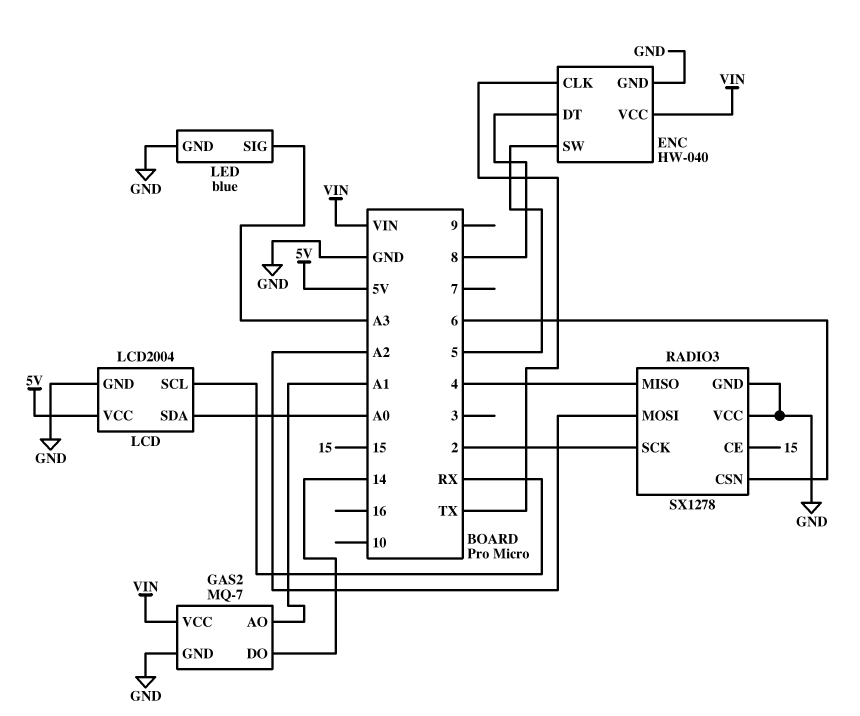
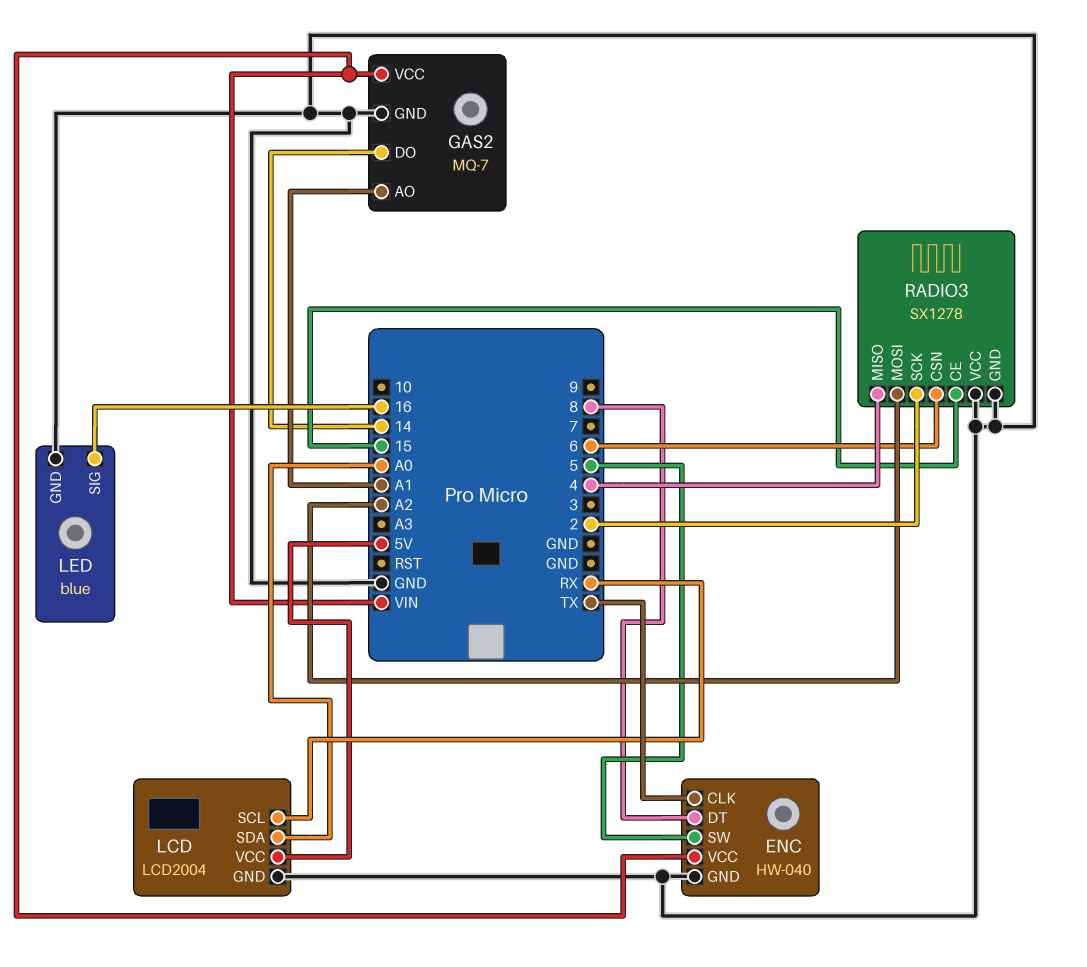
LED pin SIG: A3 -> 16

